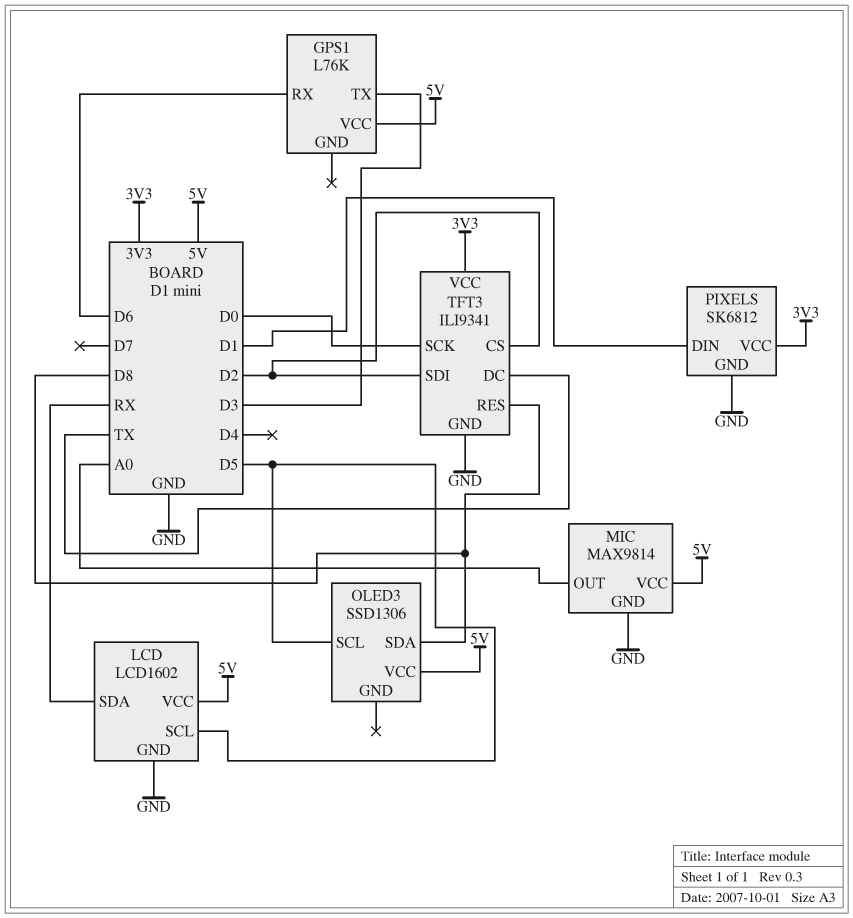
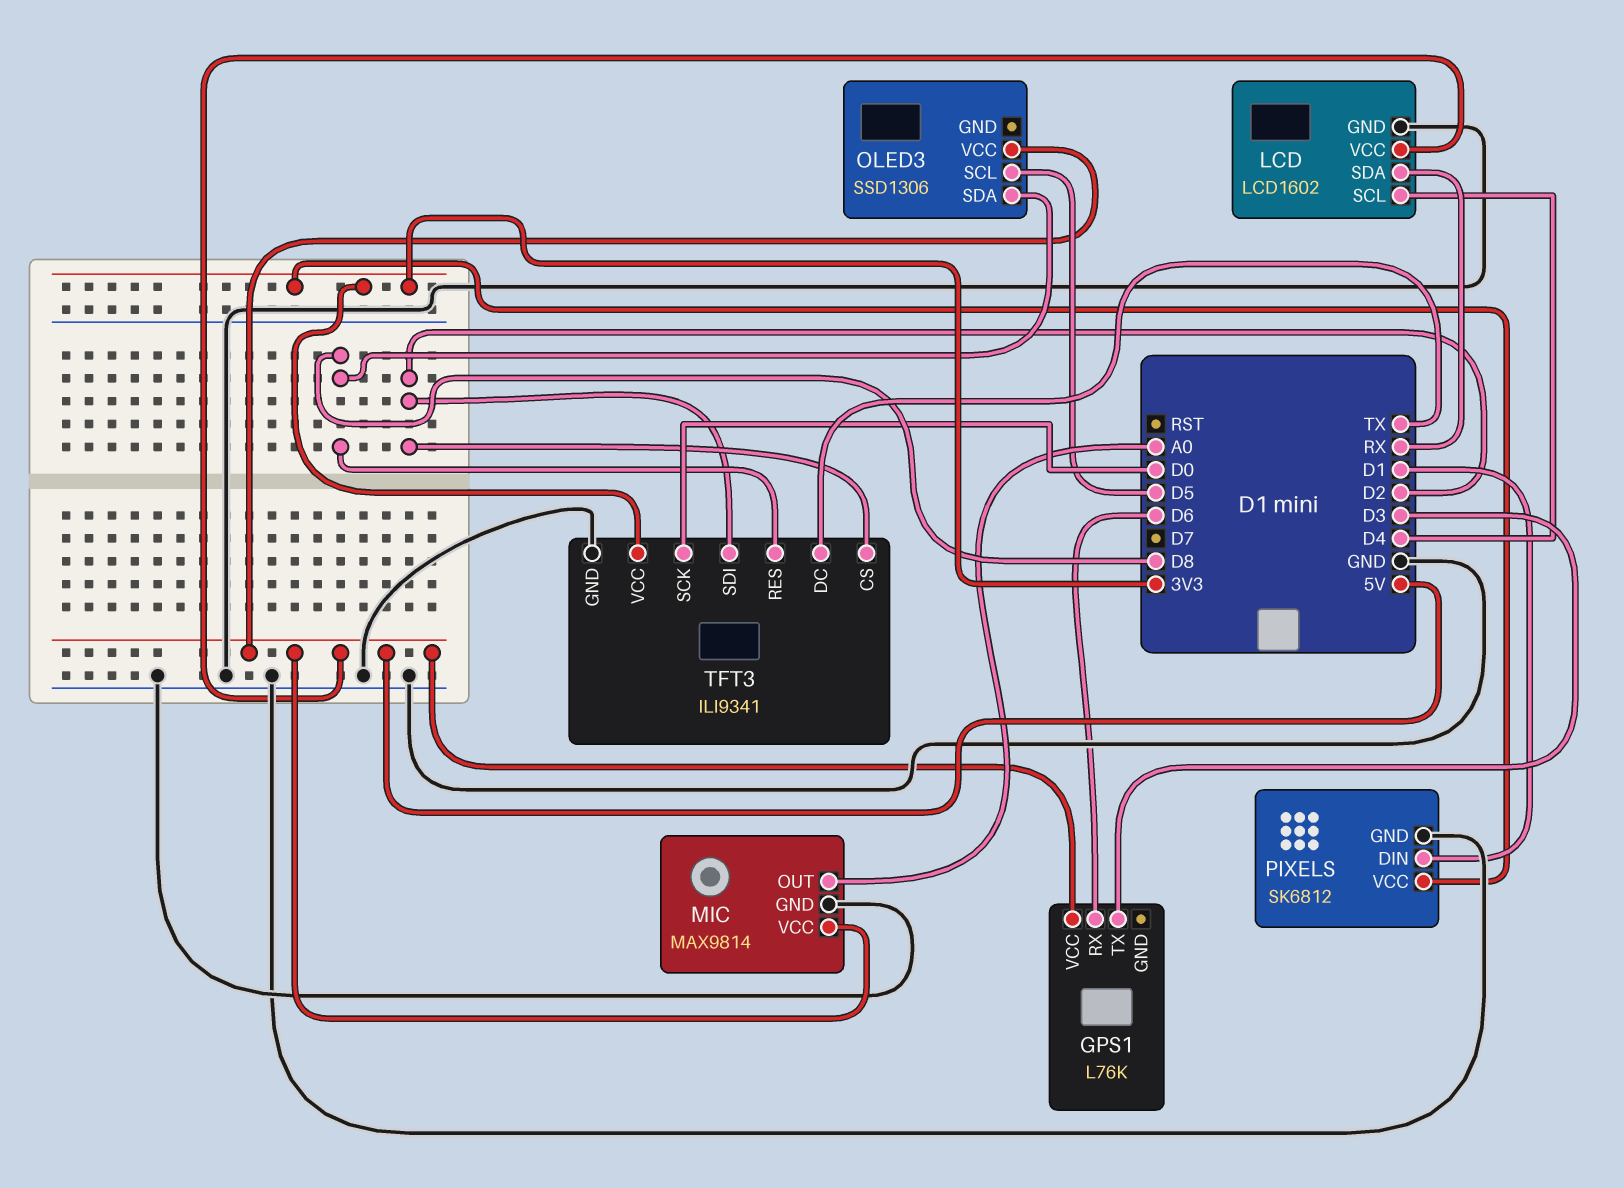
LCD pin SCL: D5 -> D4

